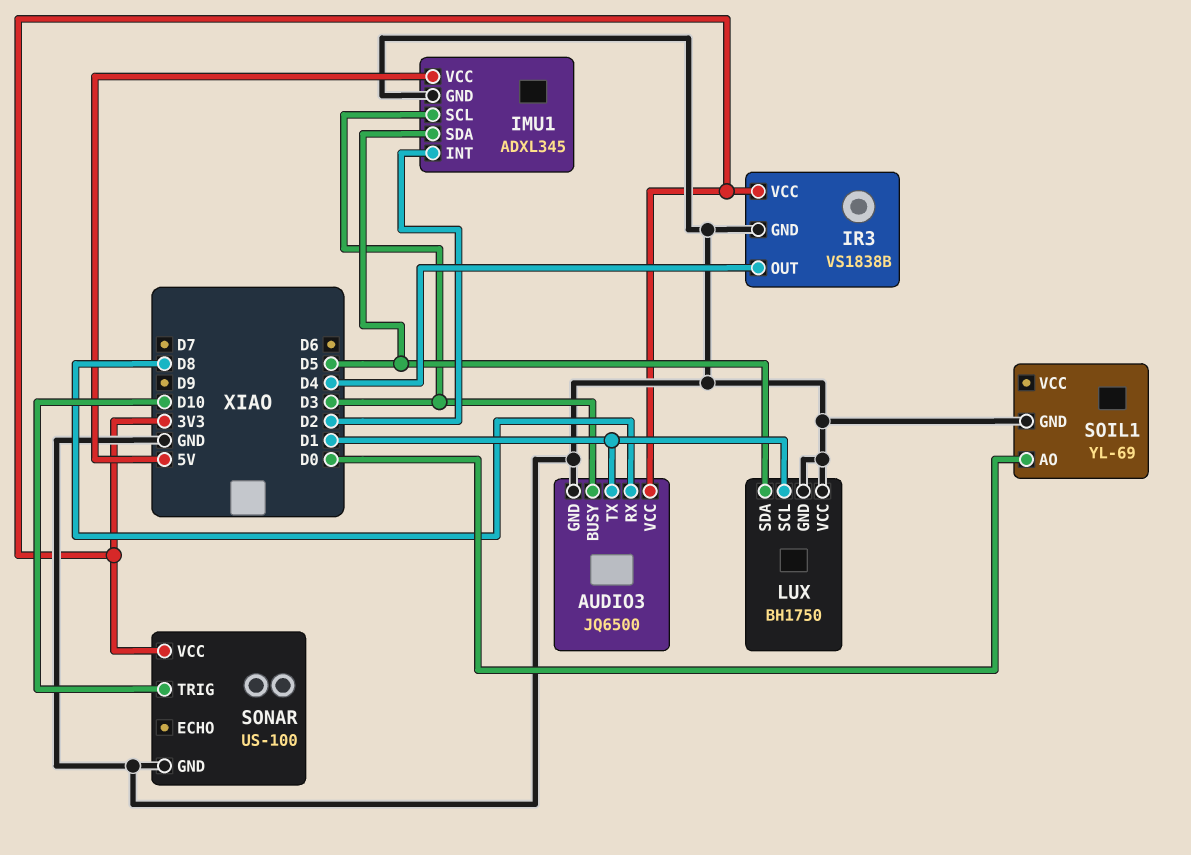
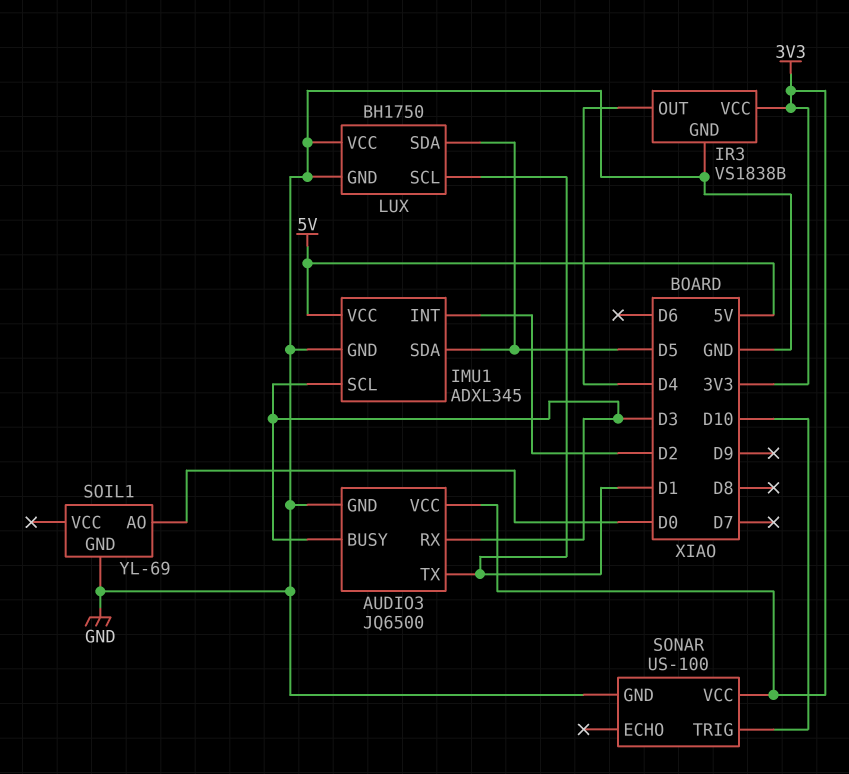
AUDIO3 pin RX: D8 -> D3

